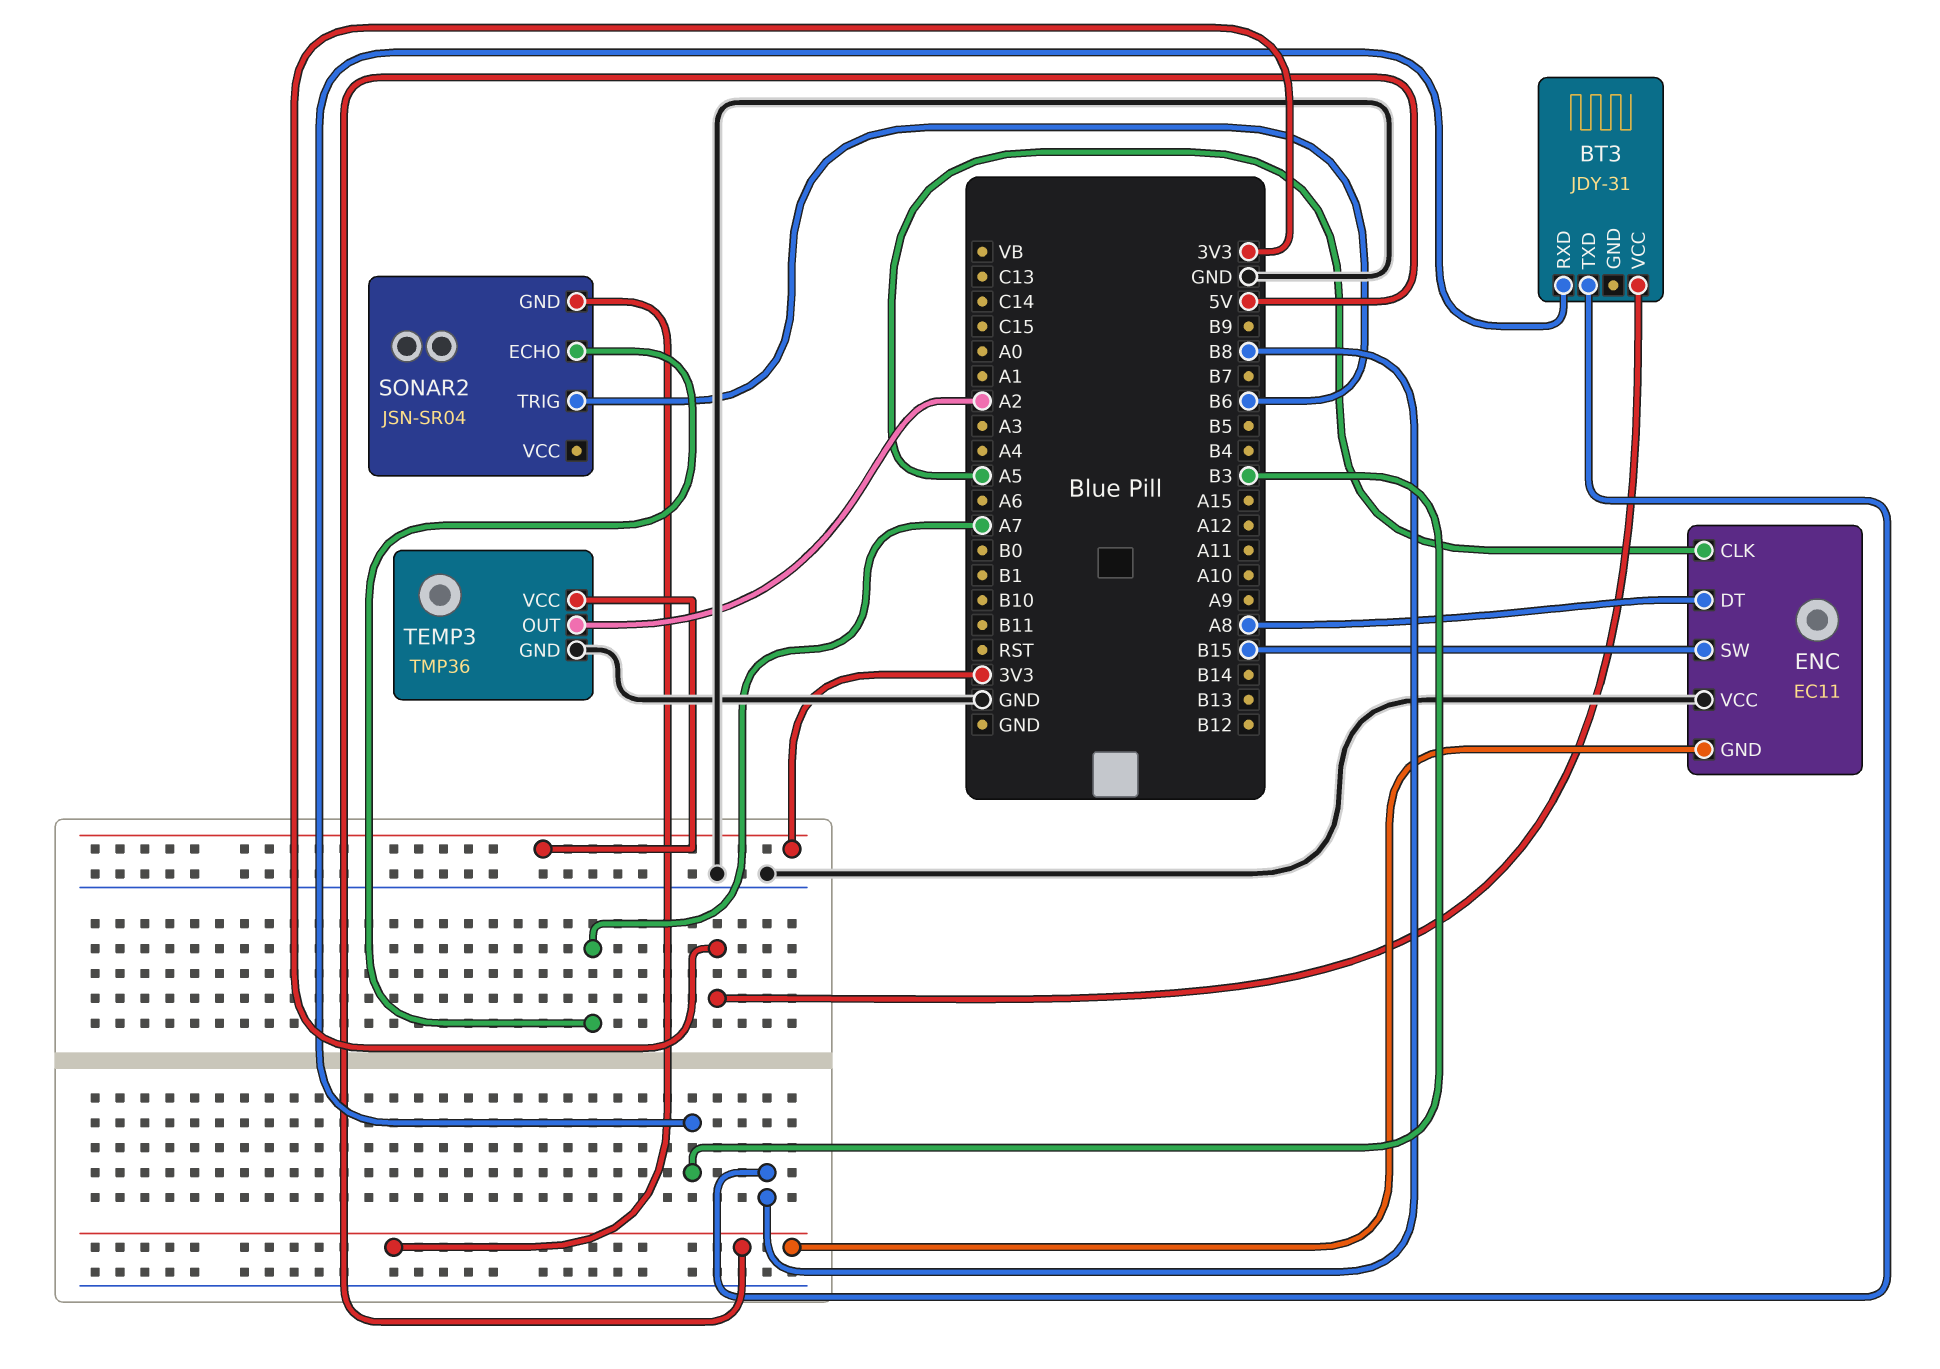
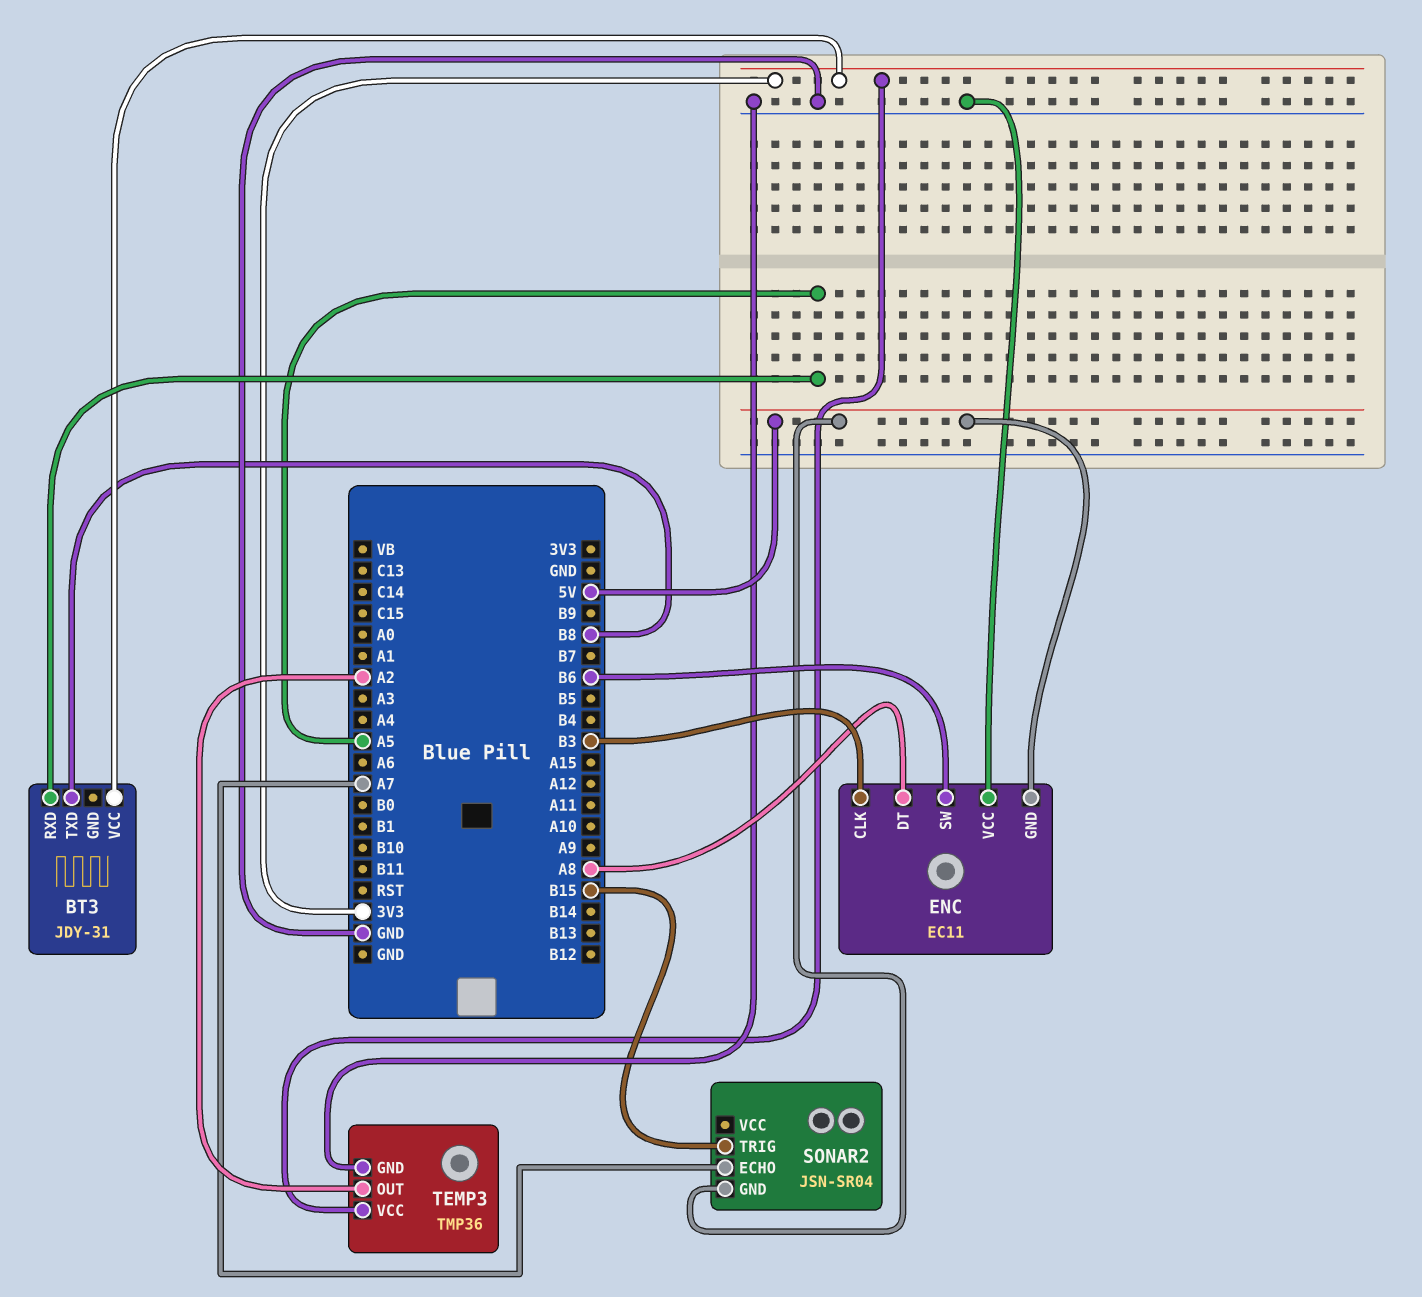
BT3 pin RXD: B3 -> A5
ENC pin CLK: A5 -> B3
ENC pin SW: B15 -> B6
SONAR2 pin TRIG: B6 -> B15

